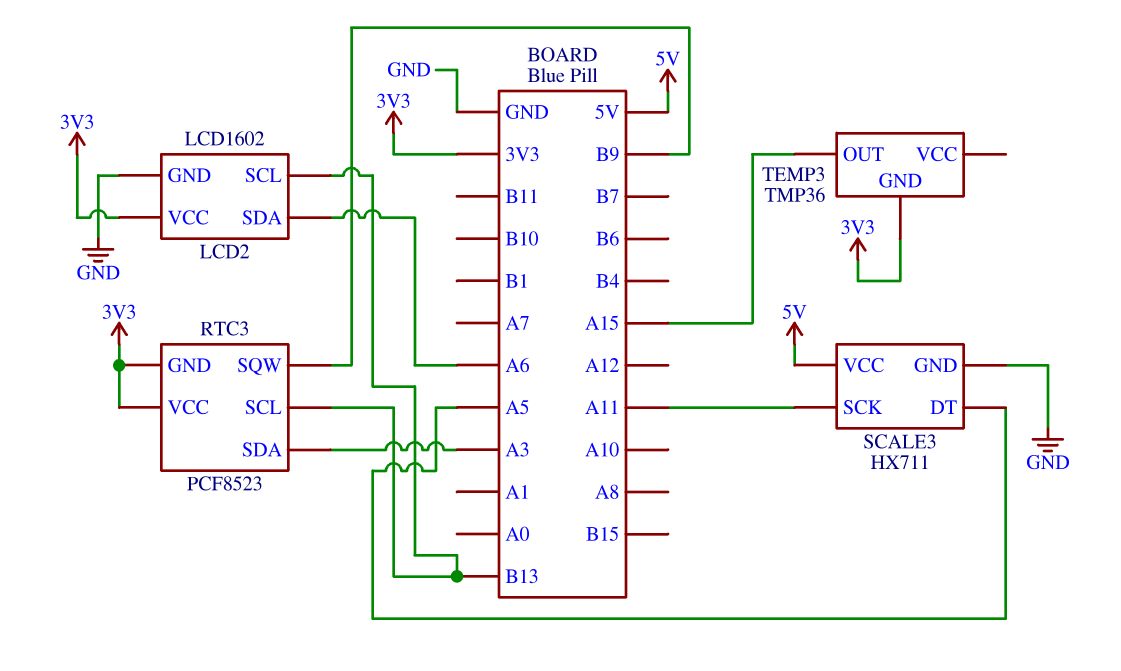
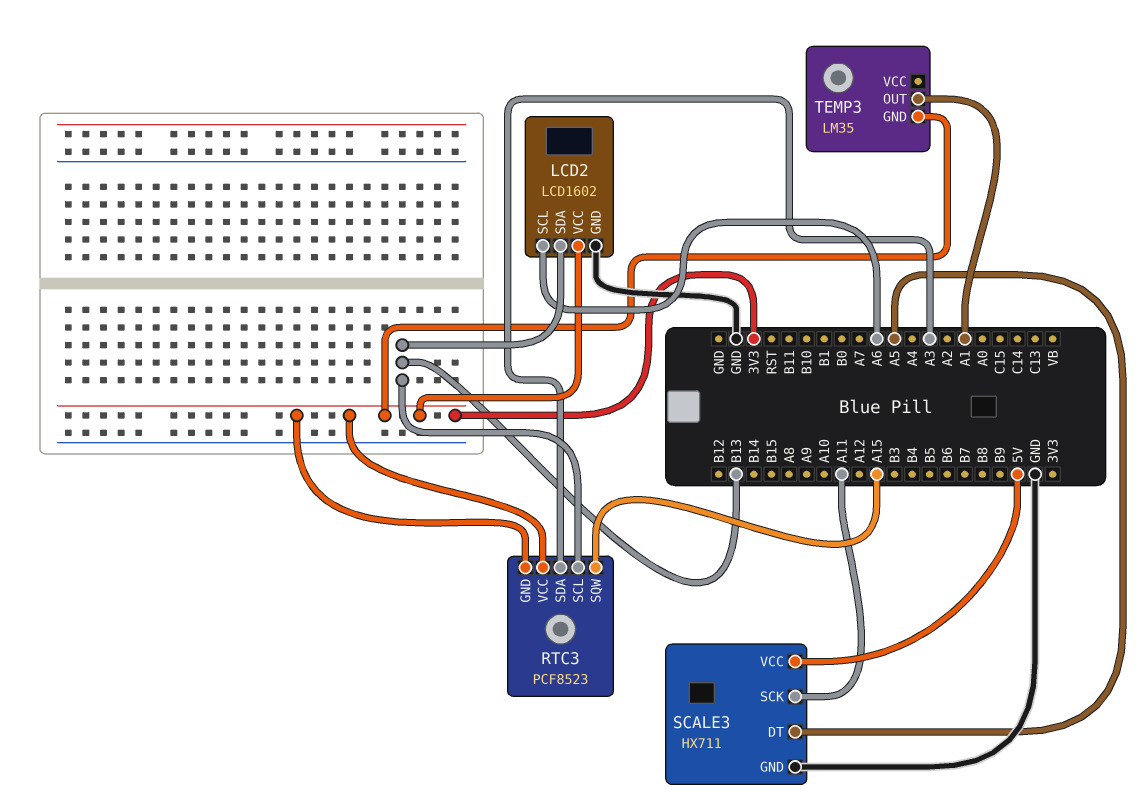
LCD2 pin SCL: B13 -> A6
LCD2 pin SDA: A6 -> B13
RTC3 pin SQW: B9 -> A15
TEMP3: TMP36 -> LM35
TEMP3 pin OUT: A15 -> A1

